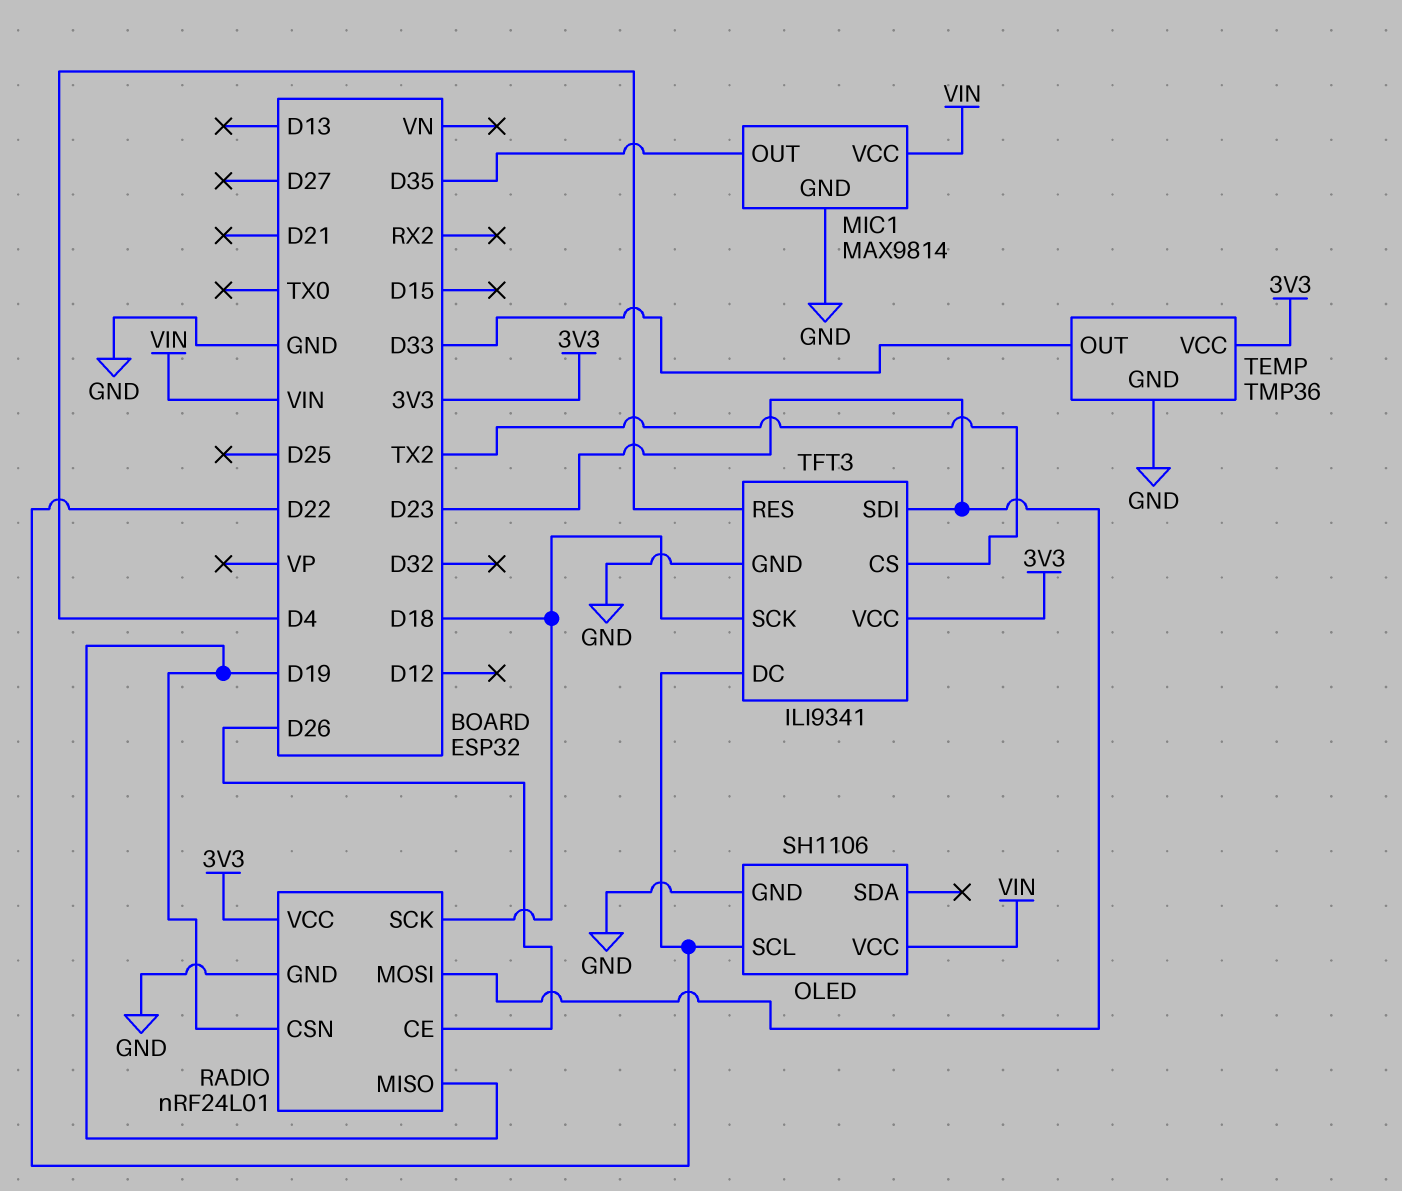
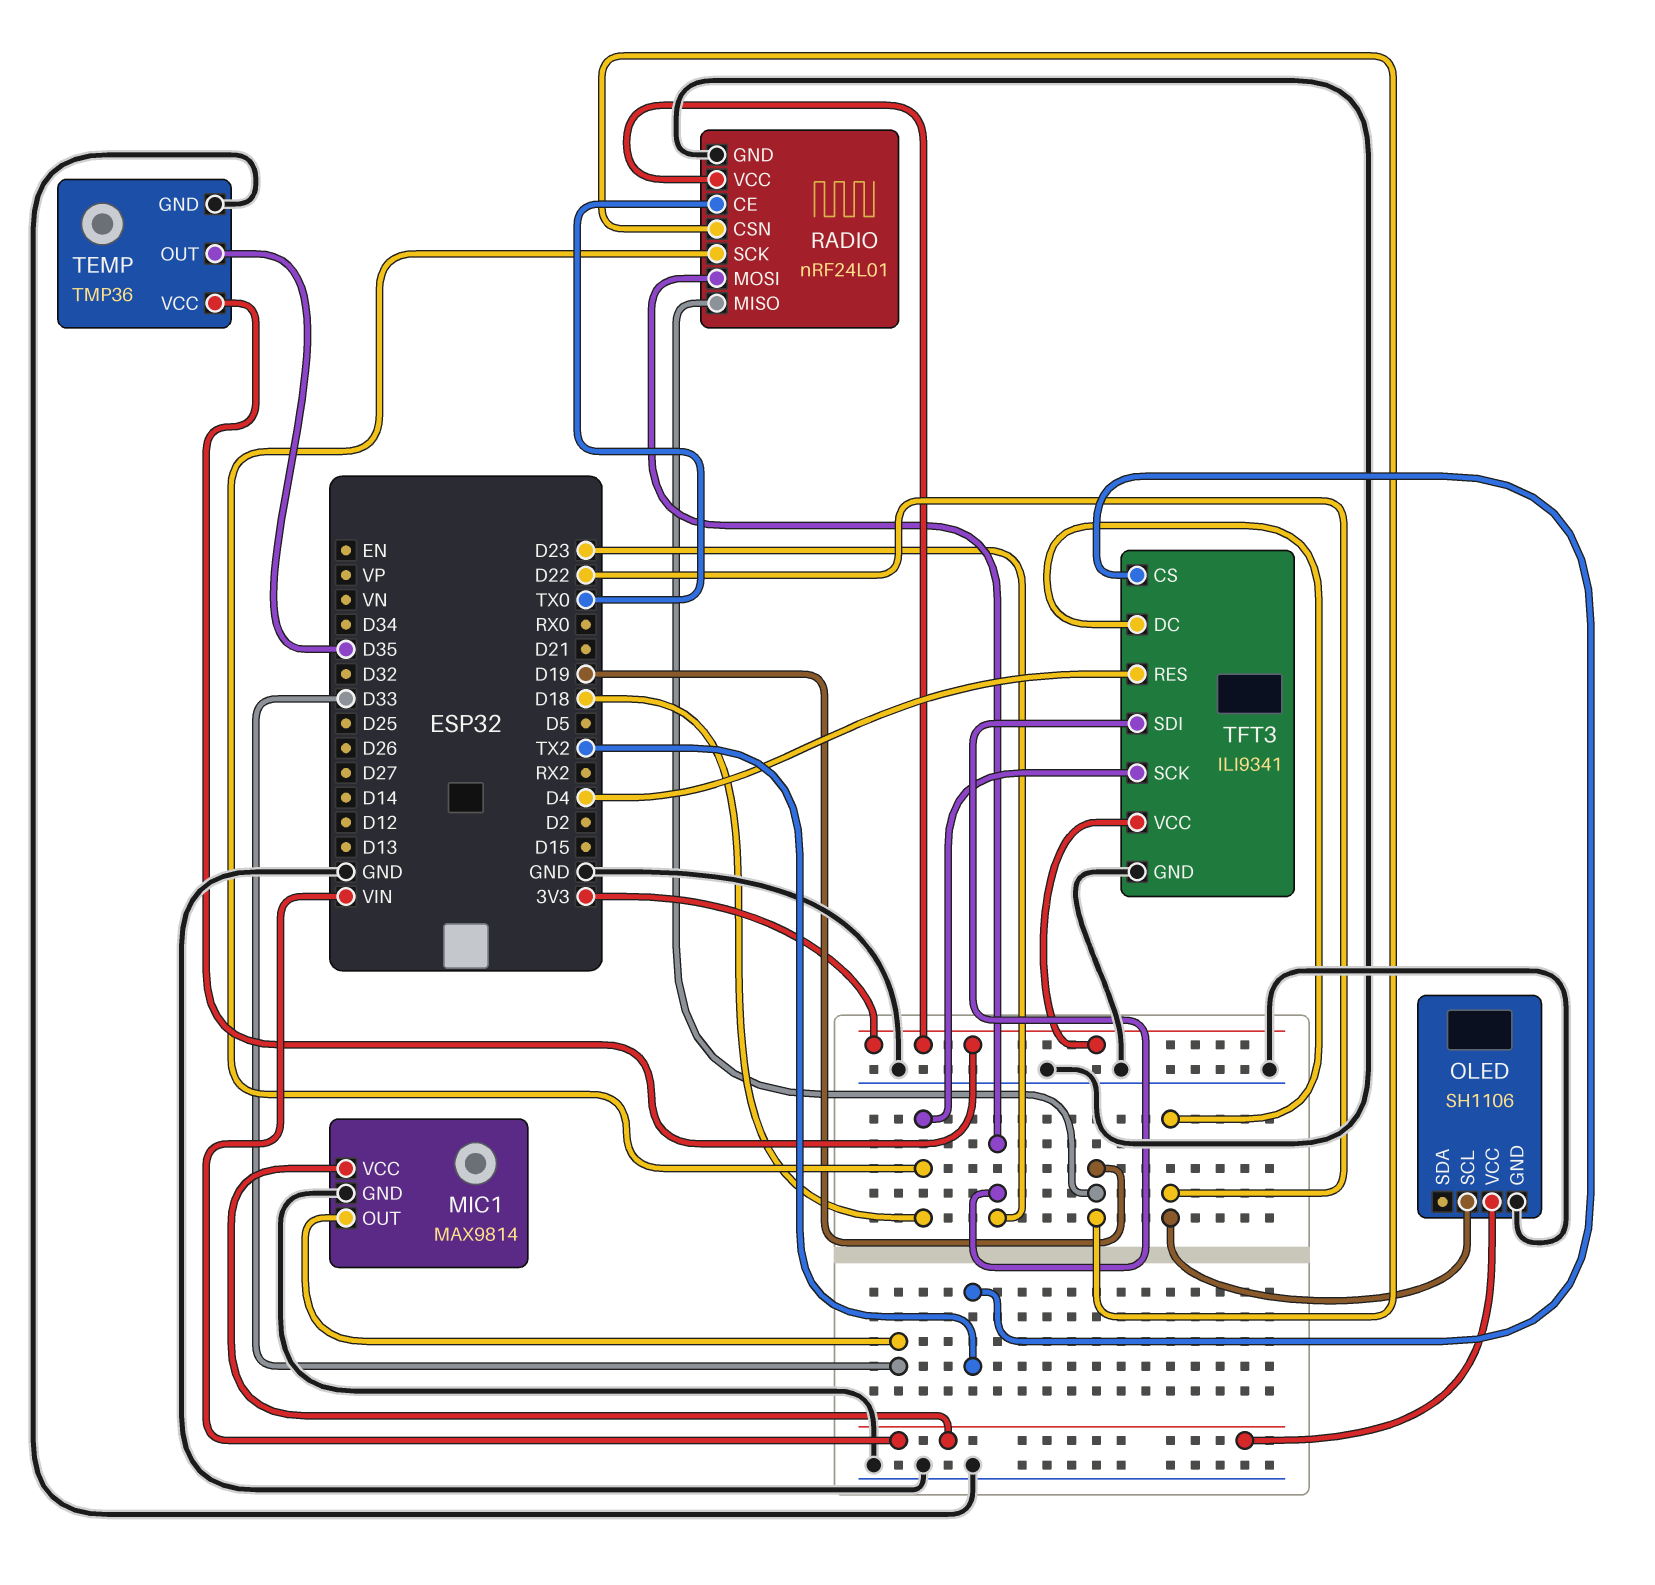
MIC1 pin OUT: D35 -> D33
RADIO pin CE: D26 -> TX0
TEMP pin OUT: D33 -> D35

